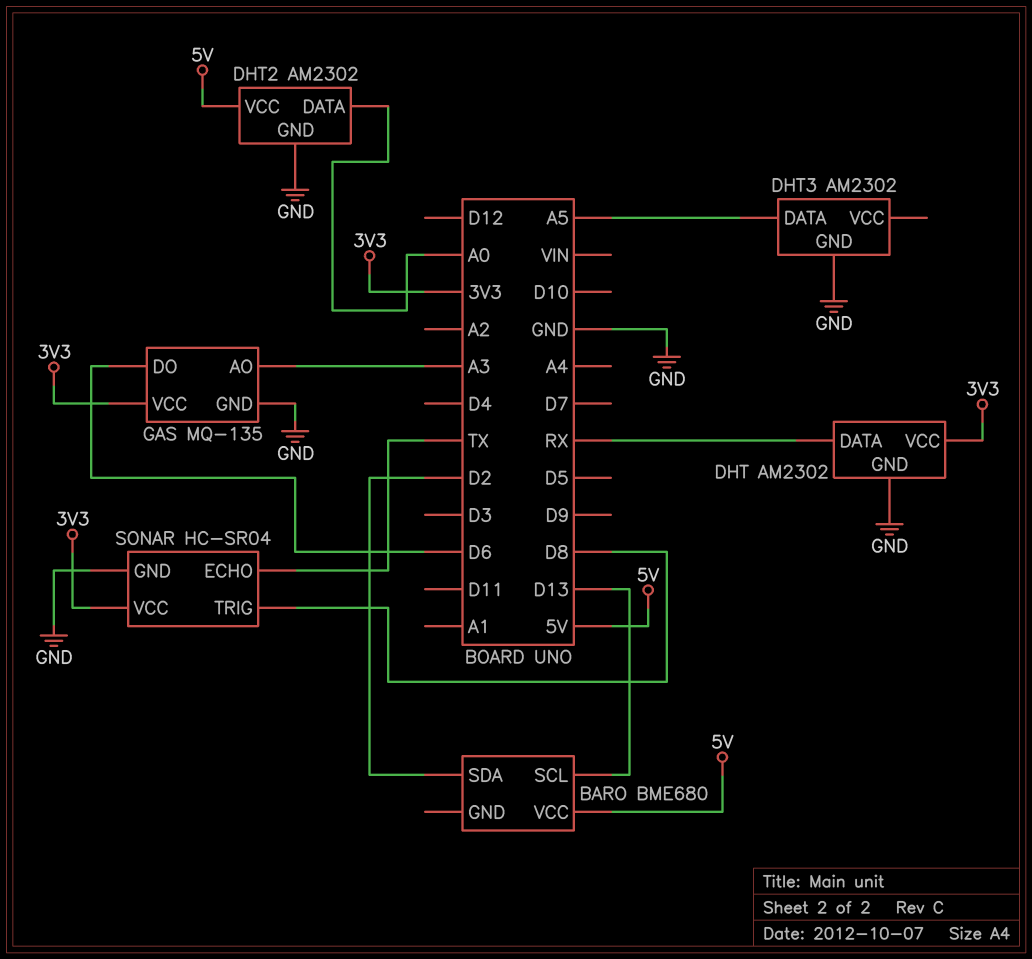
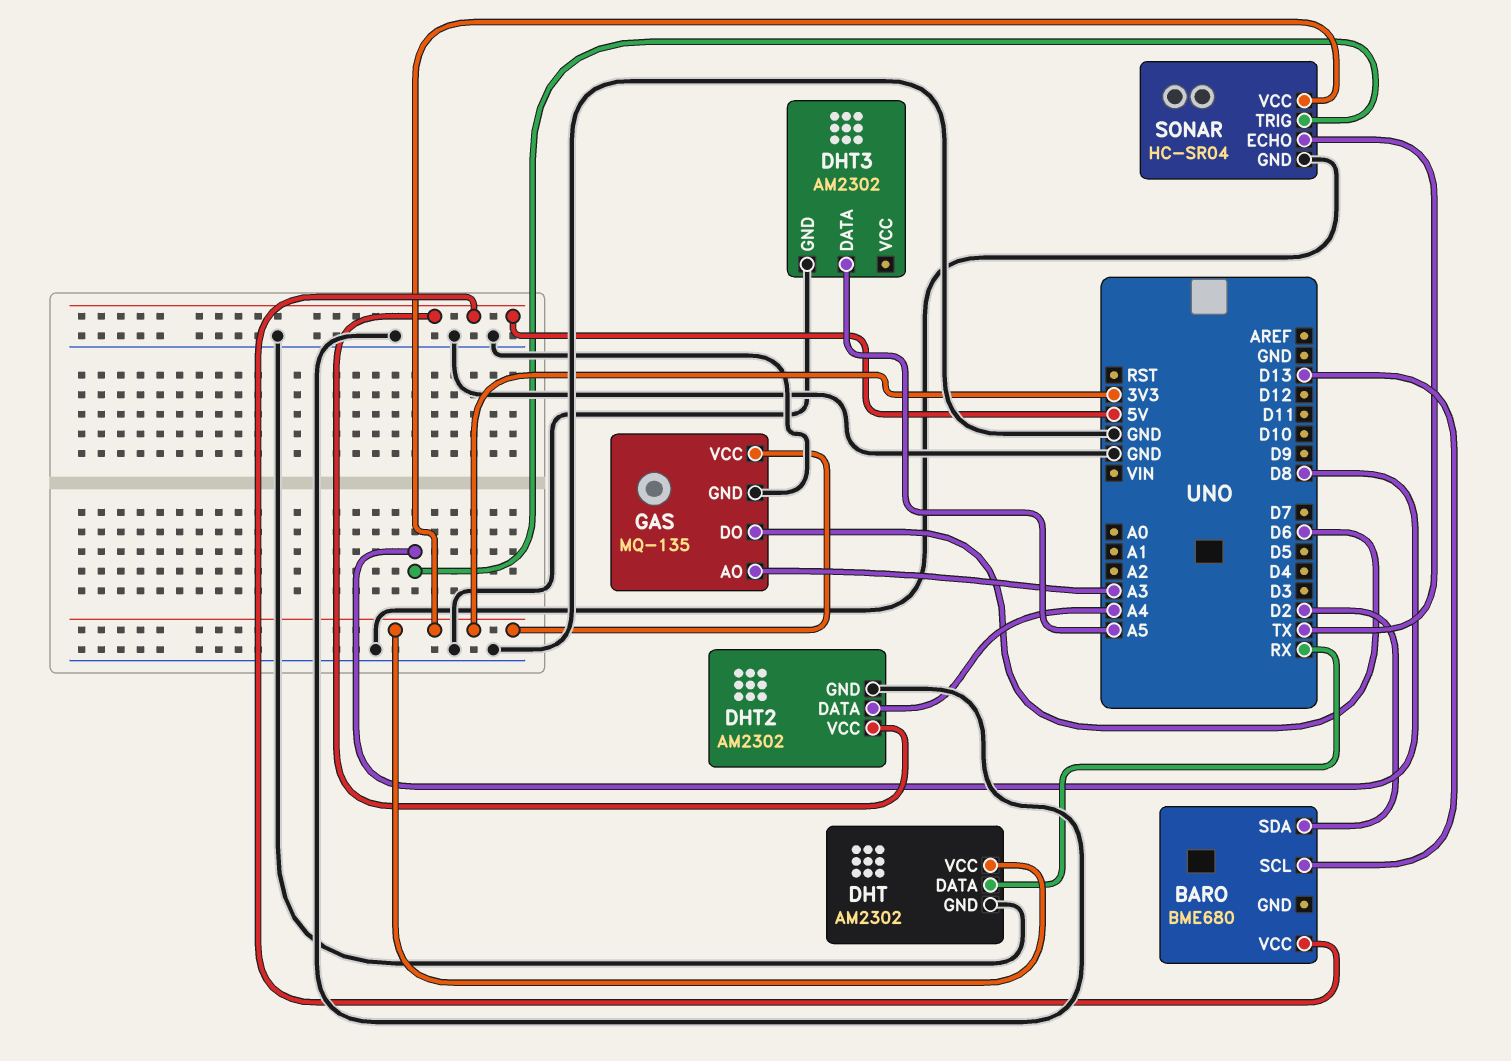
DHT2 pin DATA: A0 -> A4

